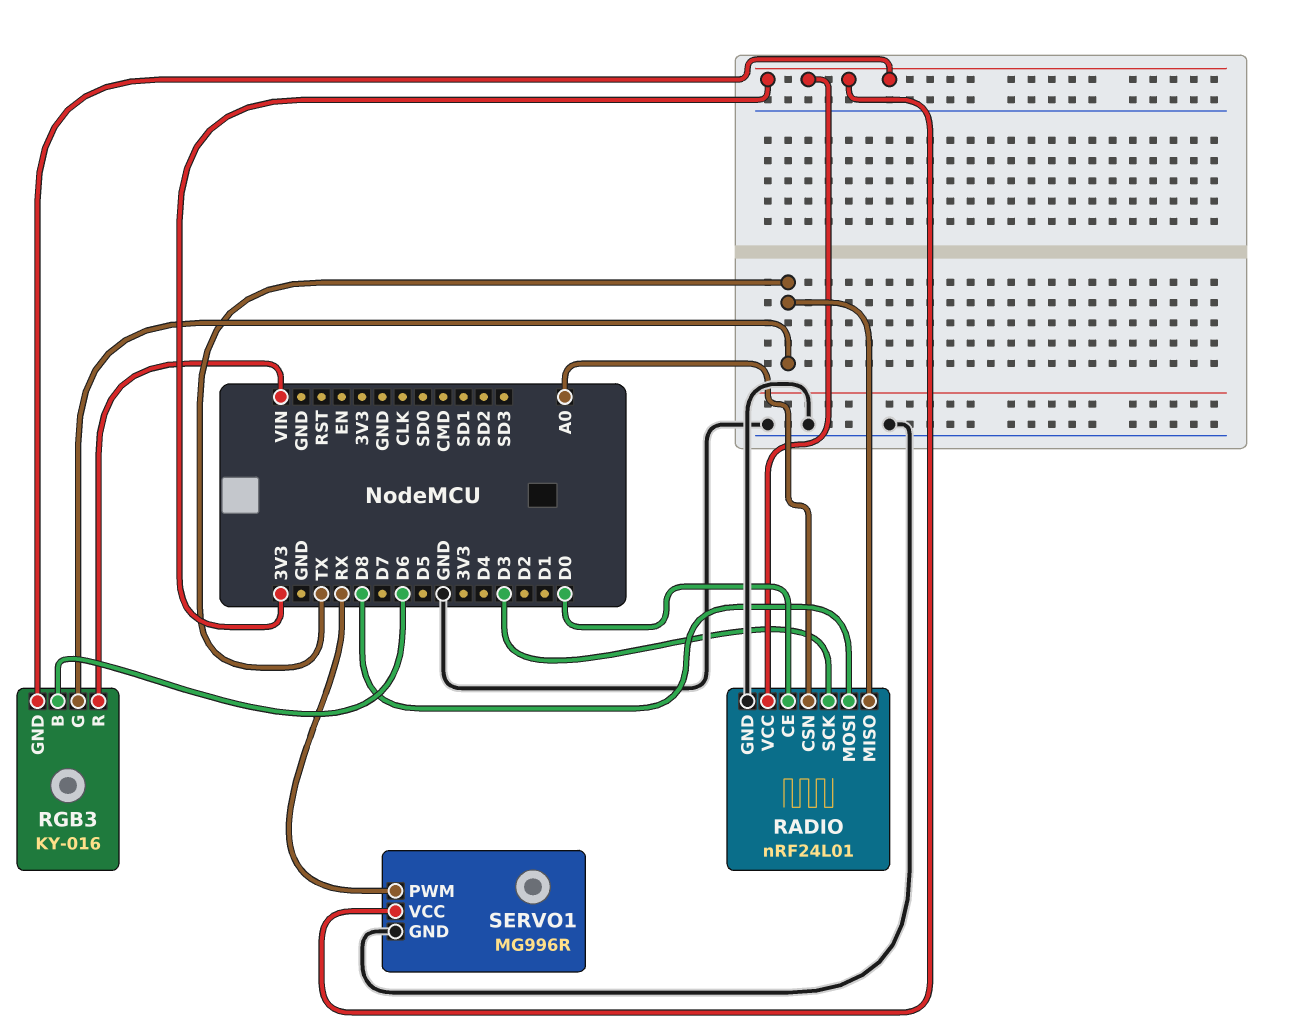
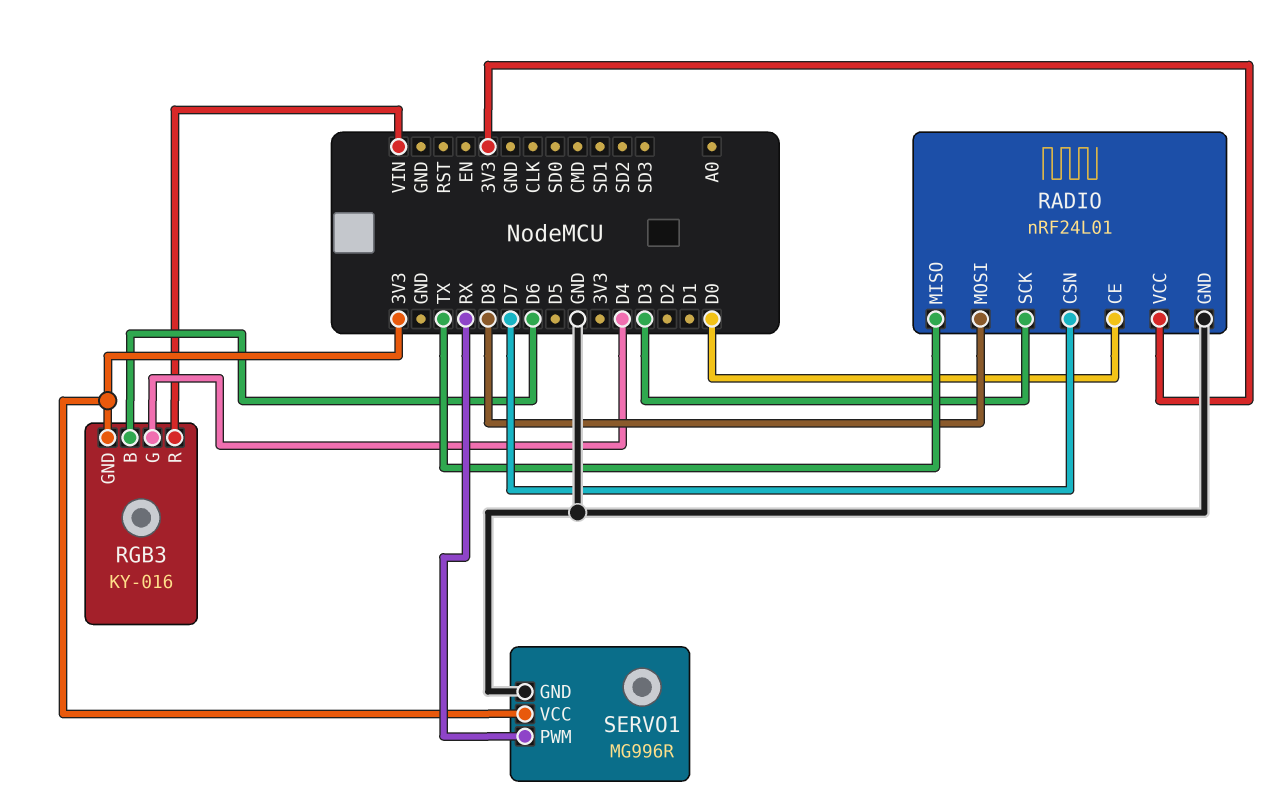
RADIO pin CSN: A0 -> D7
RGB3 pin G: TX -> D4

